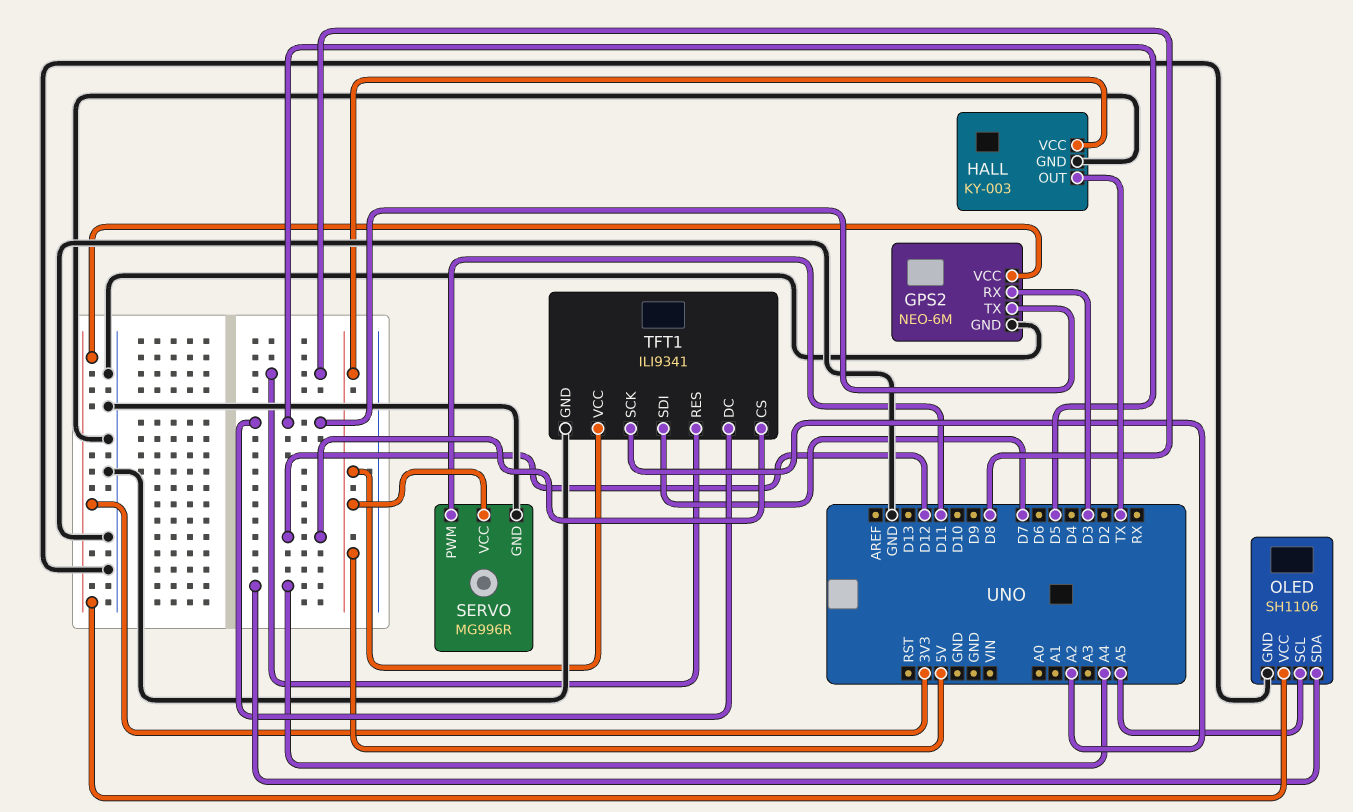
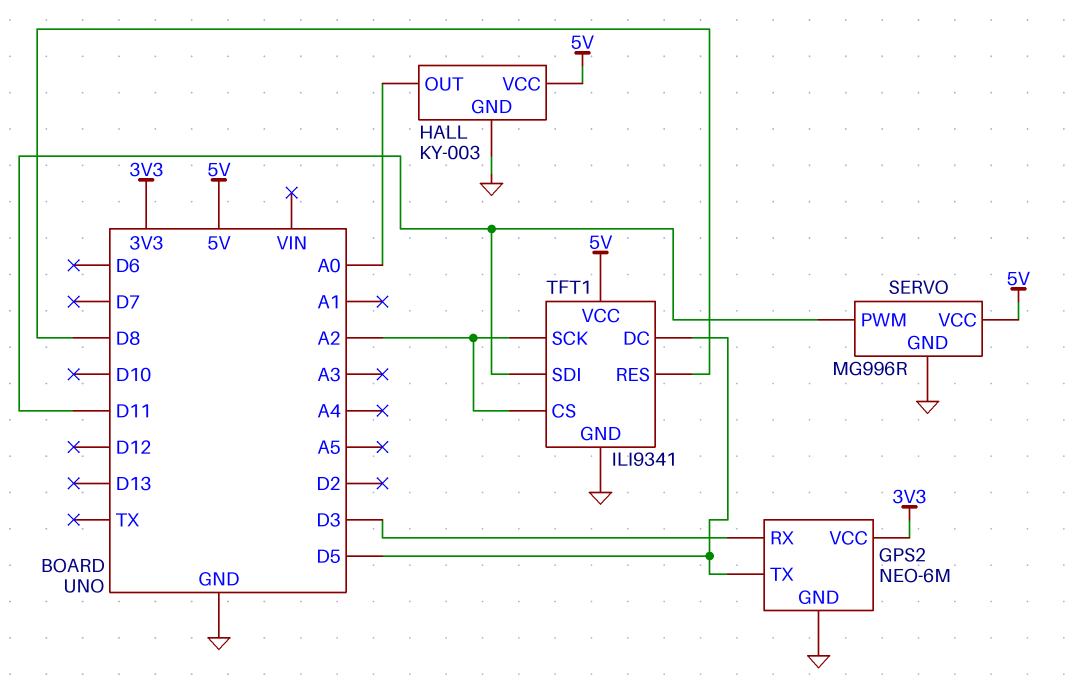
HALL pin OUT: TX -> A0
OLED: SH1106 -> none
OLED pin GND: GND -> none
OLED pin SCL: A5 -> none
OLED pin SDA: A4 -> none
OLED pin VCC: 3V3 -> none
TFT1 pin CS: D12 -> A2
TFT1 pin SDI: D7 -> D11

